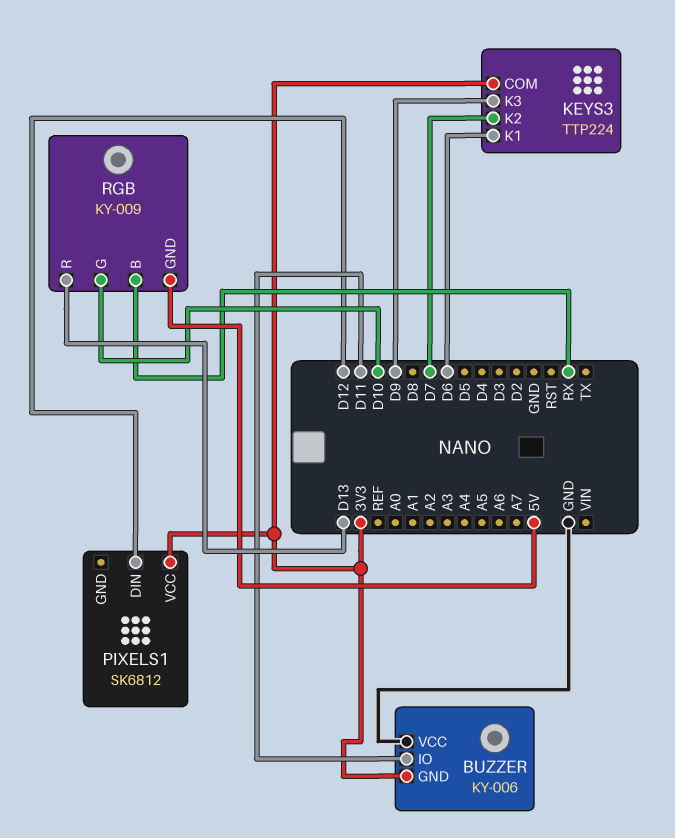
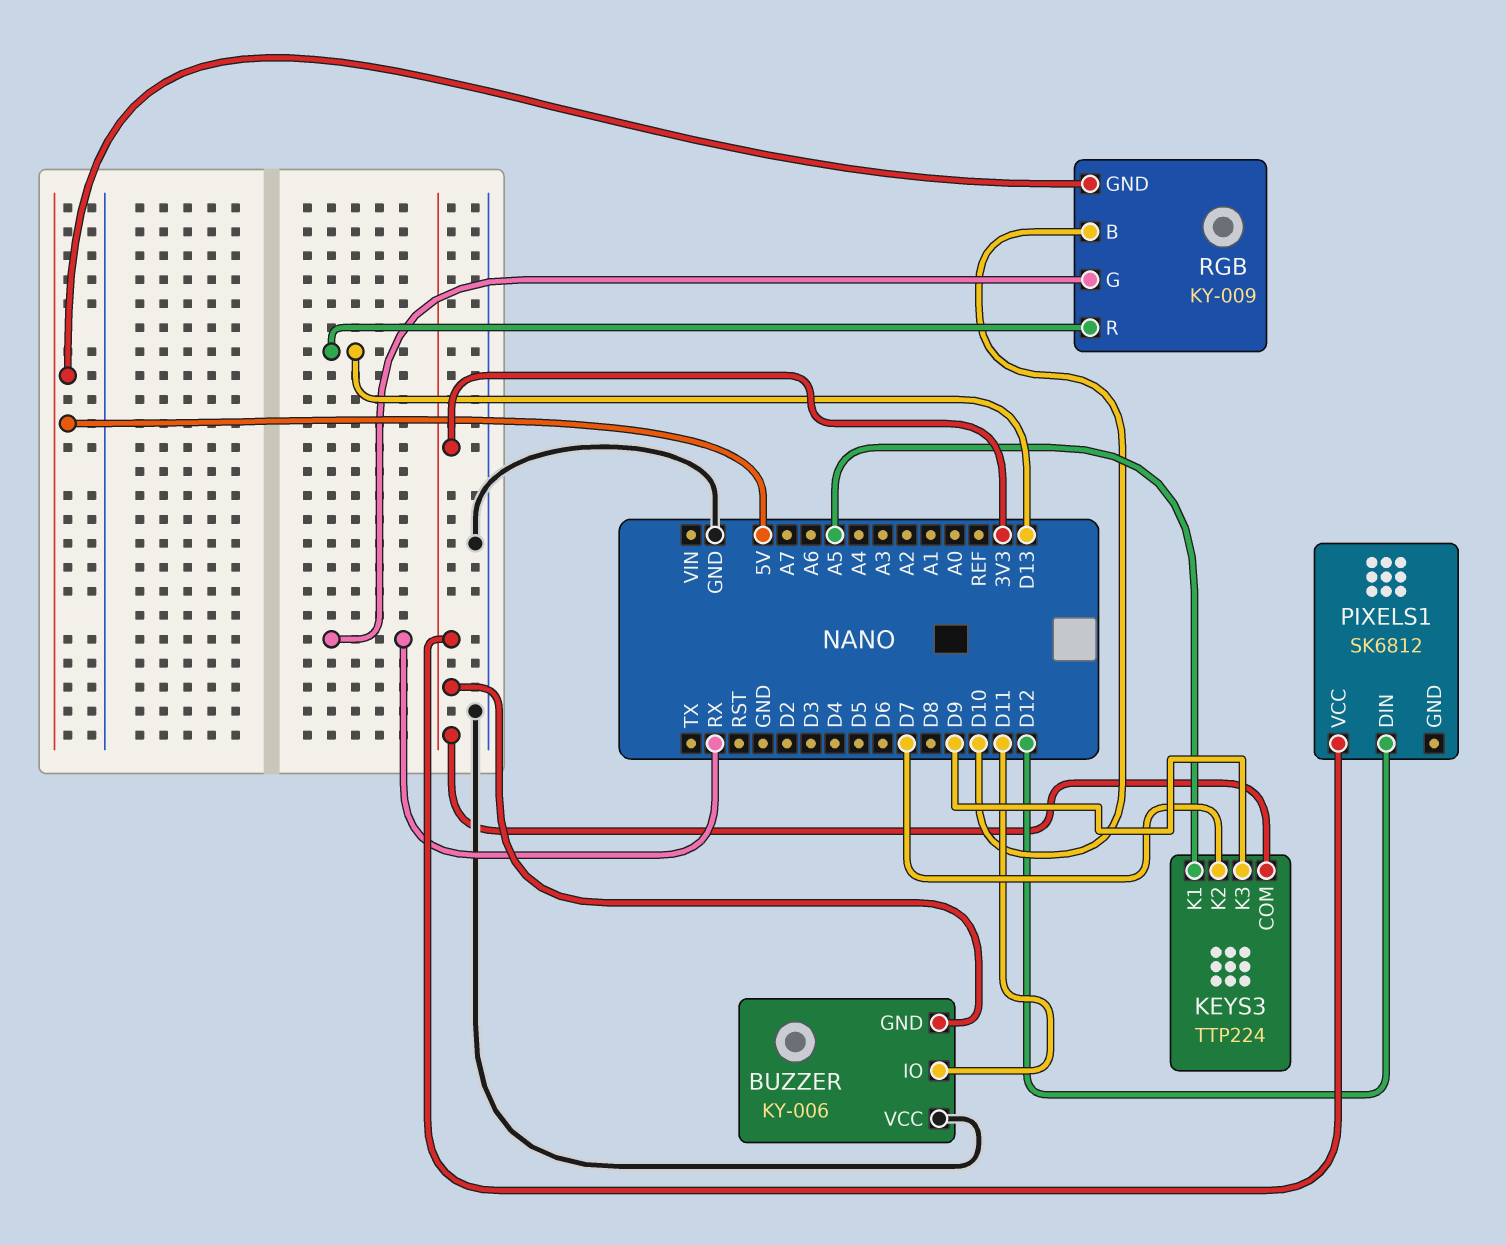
KEYS3 pin K1: D6 -> A5
RGB pin B: RX -> D10
RGB pin G: D10 -> RX

